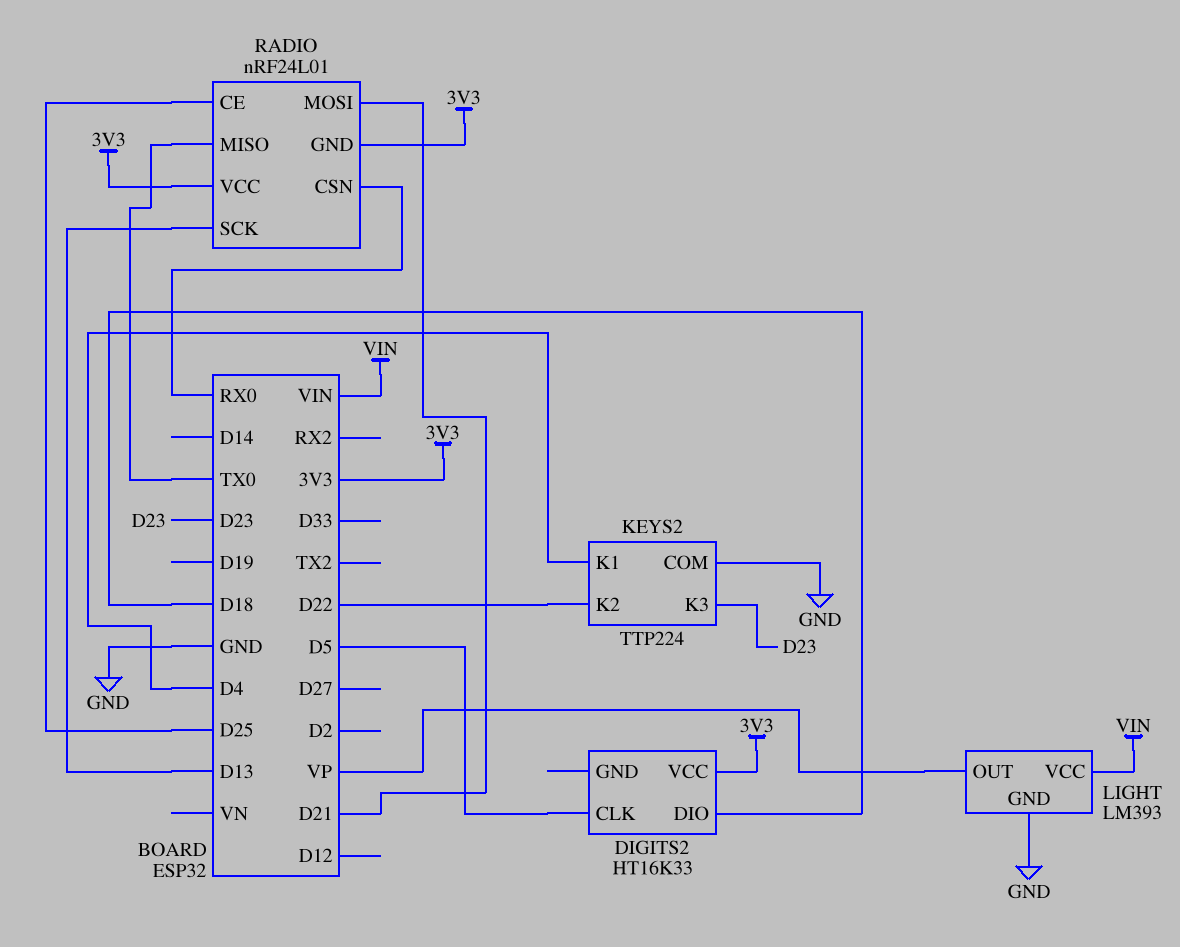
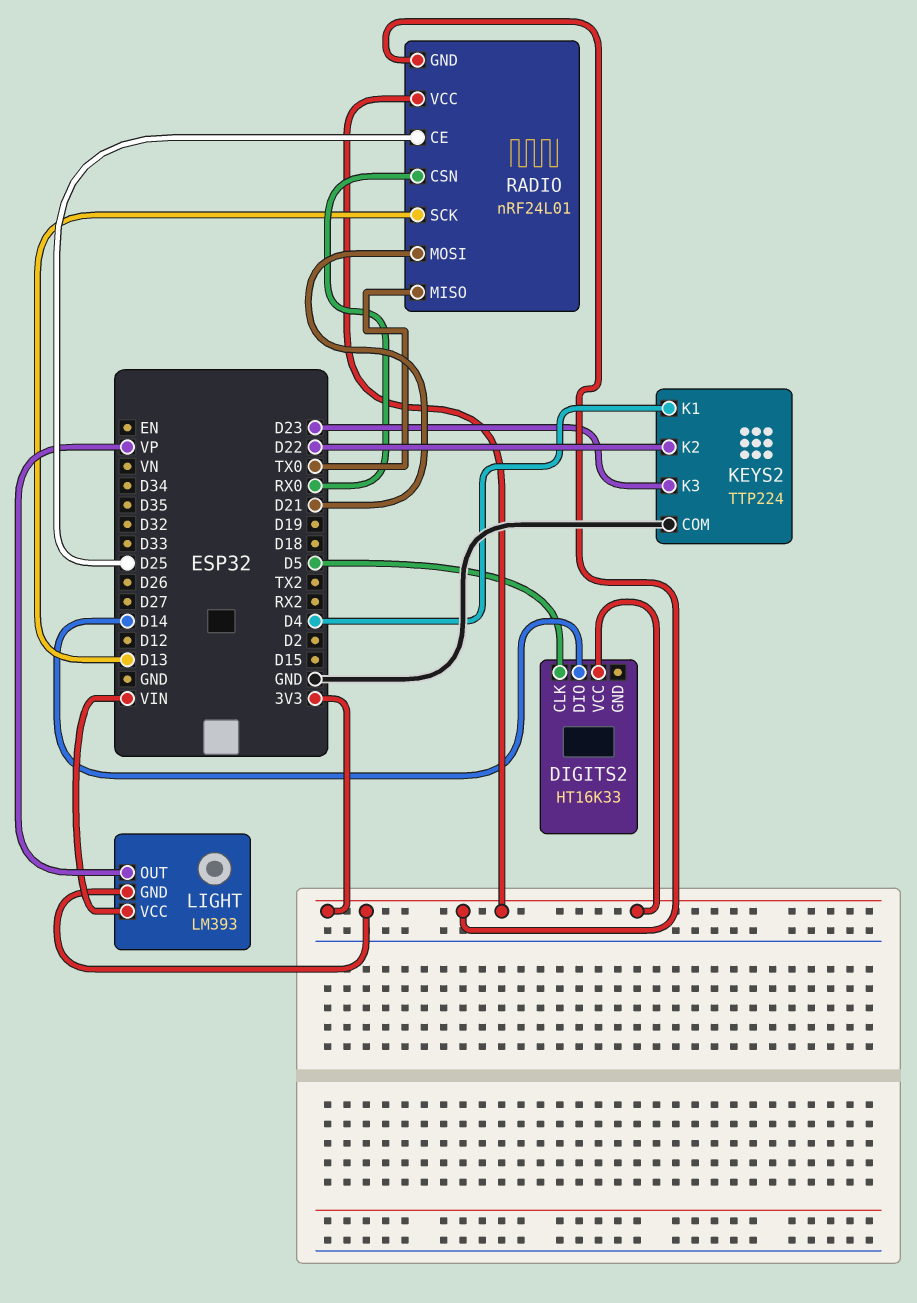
DIGITS2 pin DIO: D18 -> D14
LIGHT pin GND: GND -> 3V3

